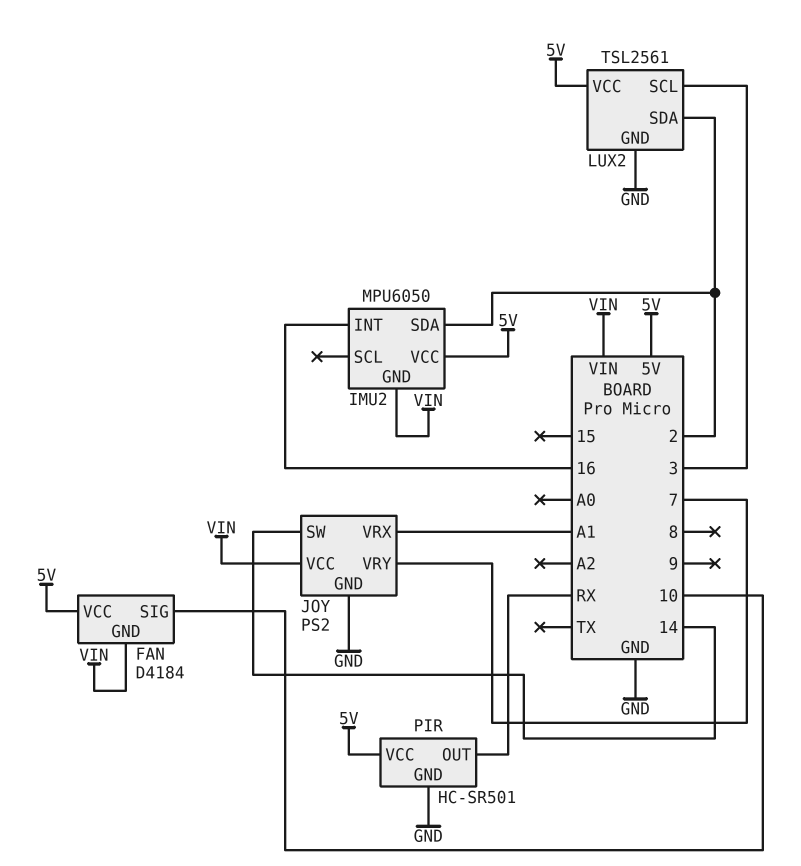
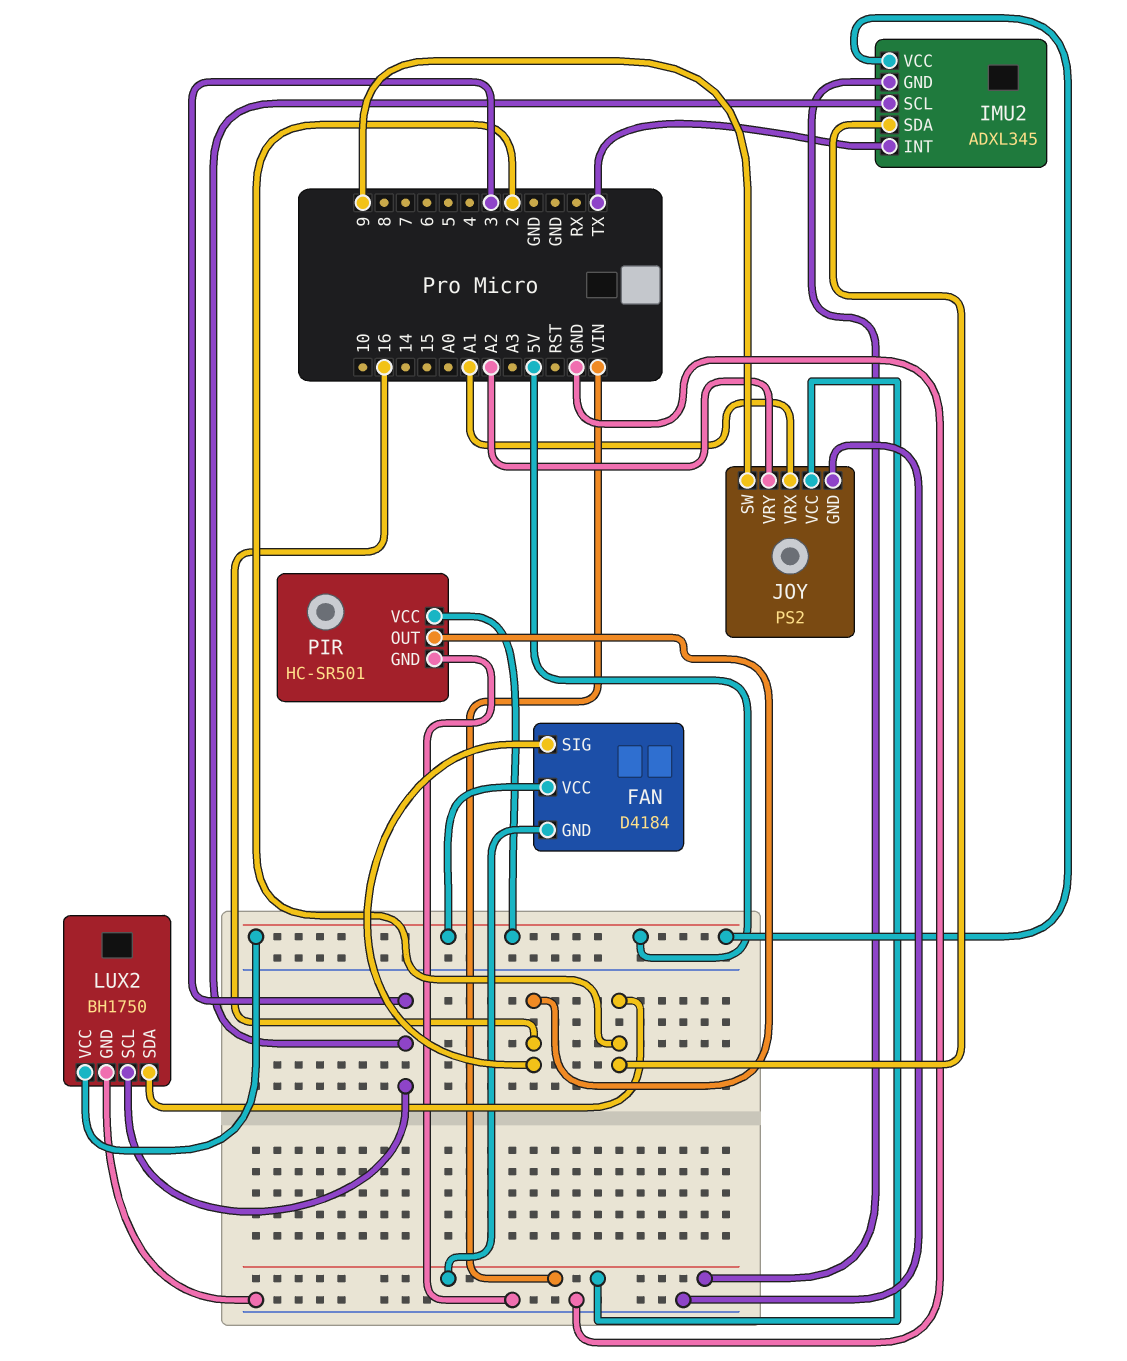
FAN pin SIG: 10 -> 16
IMU2: MPU6050 -> ADXL345
IMU2 pin INT: 16 -> TX
IMU2 pin SCL: none -> 3
JOY pin SW: 14 -> 9
JOY pin VRY: 7 -> A2
LUX2: TSL2561 -> BH1750
PIR pin OUT: RX -> 16

